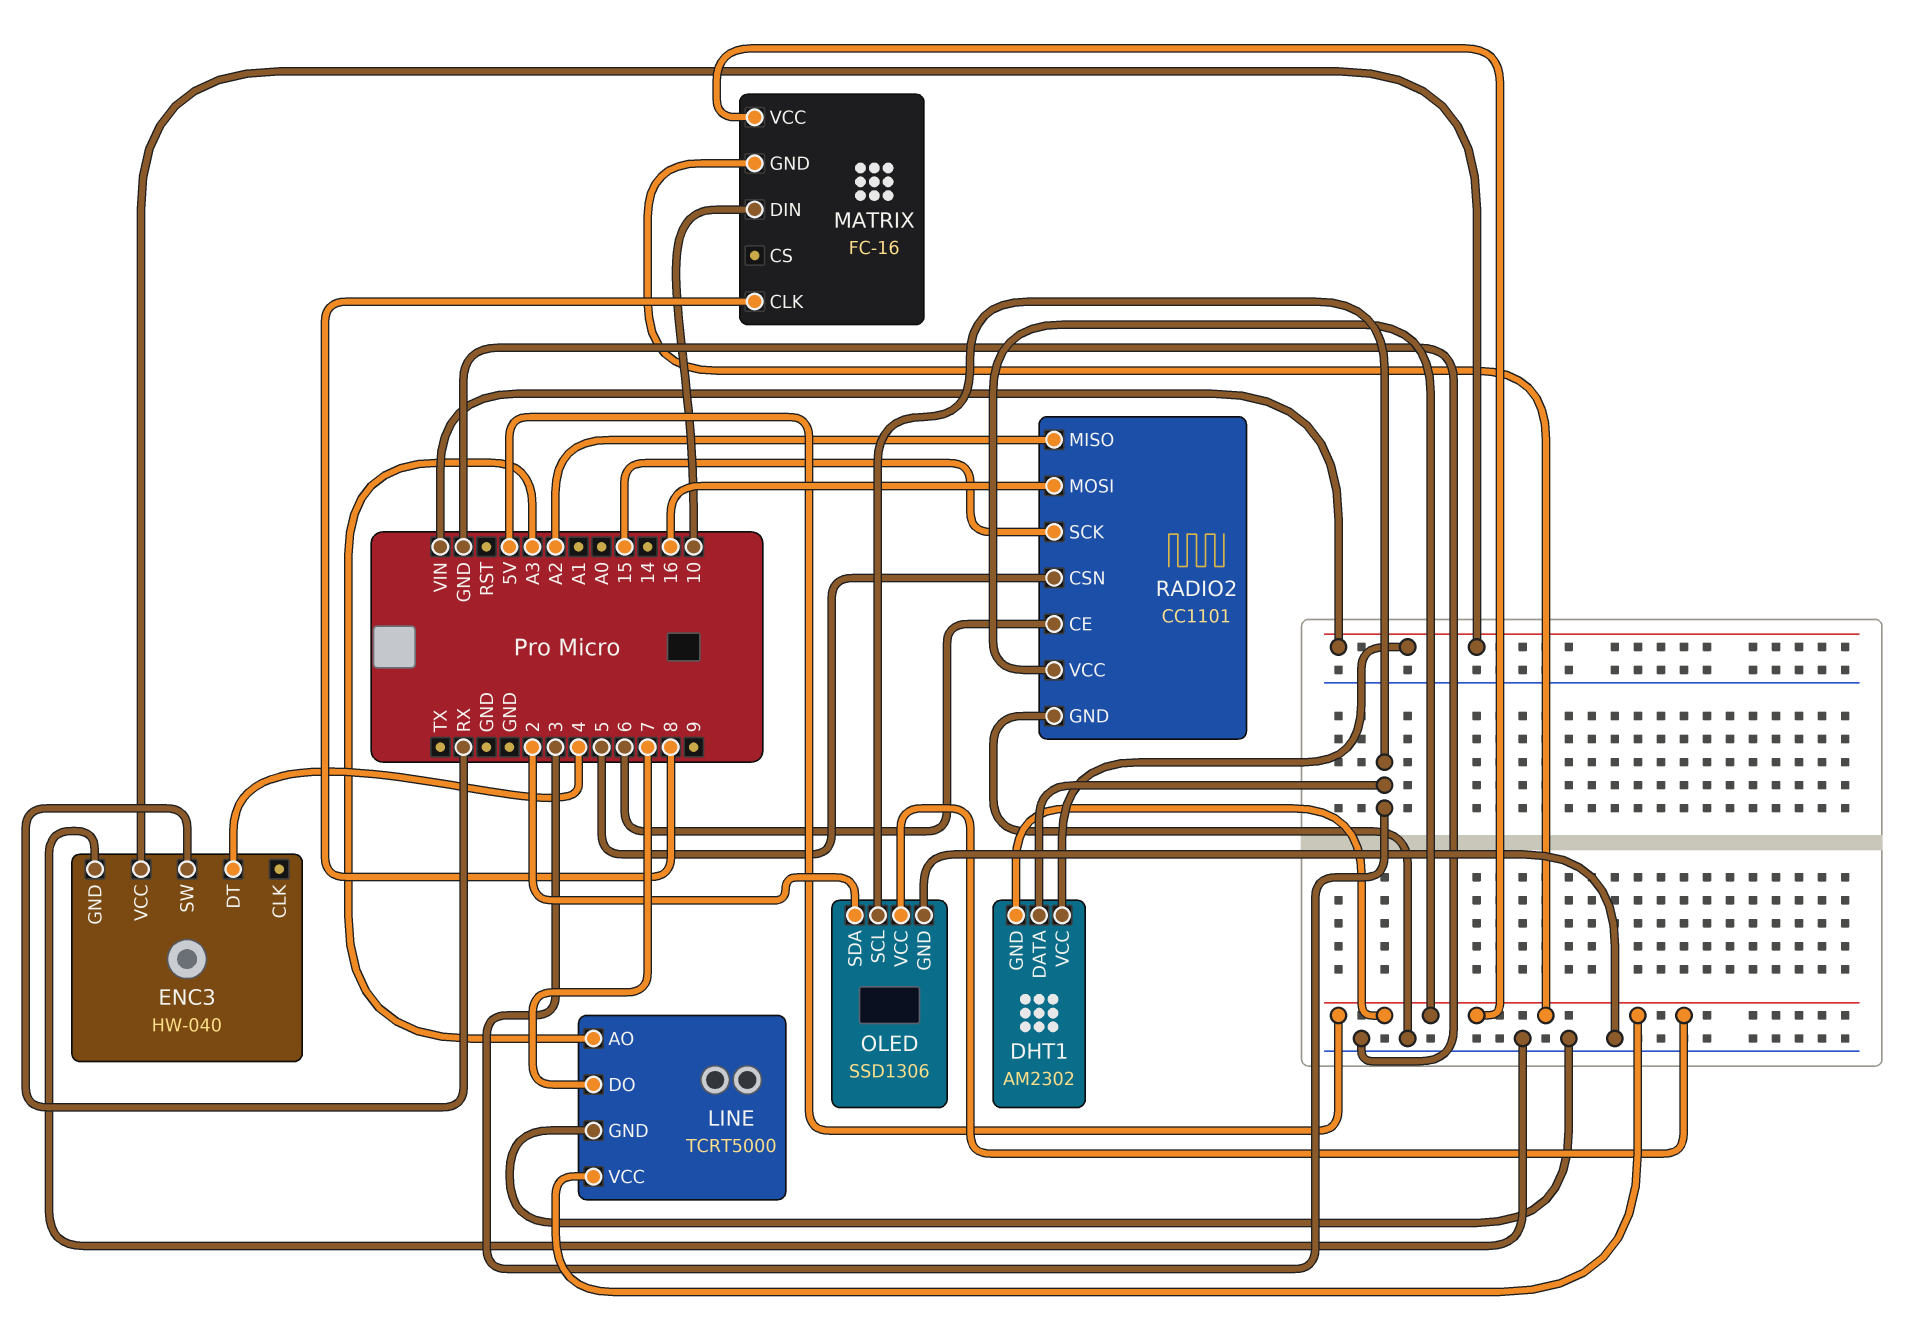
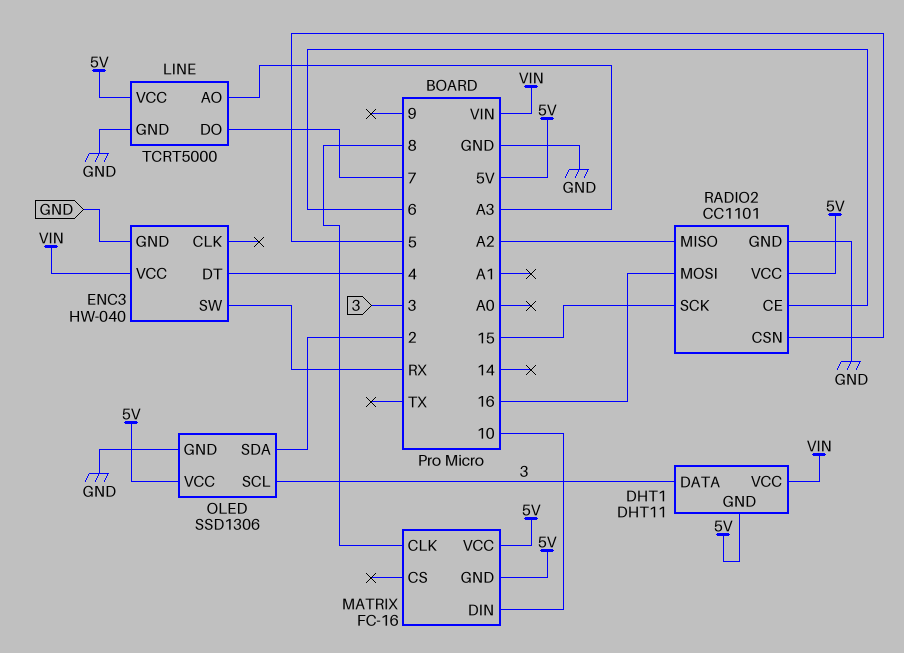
DHT1: AM2302 -> DHT11

